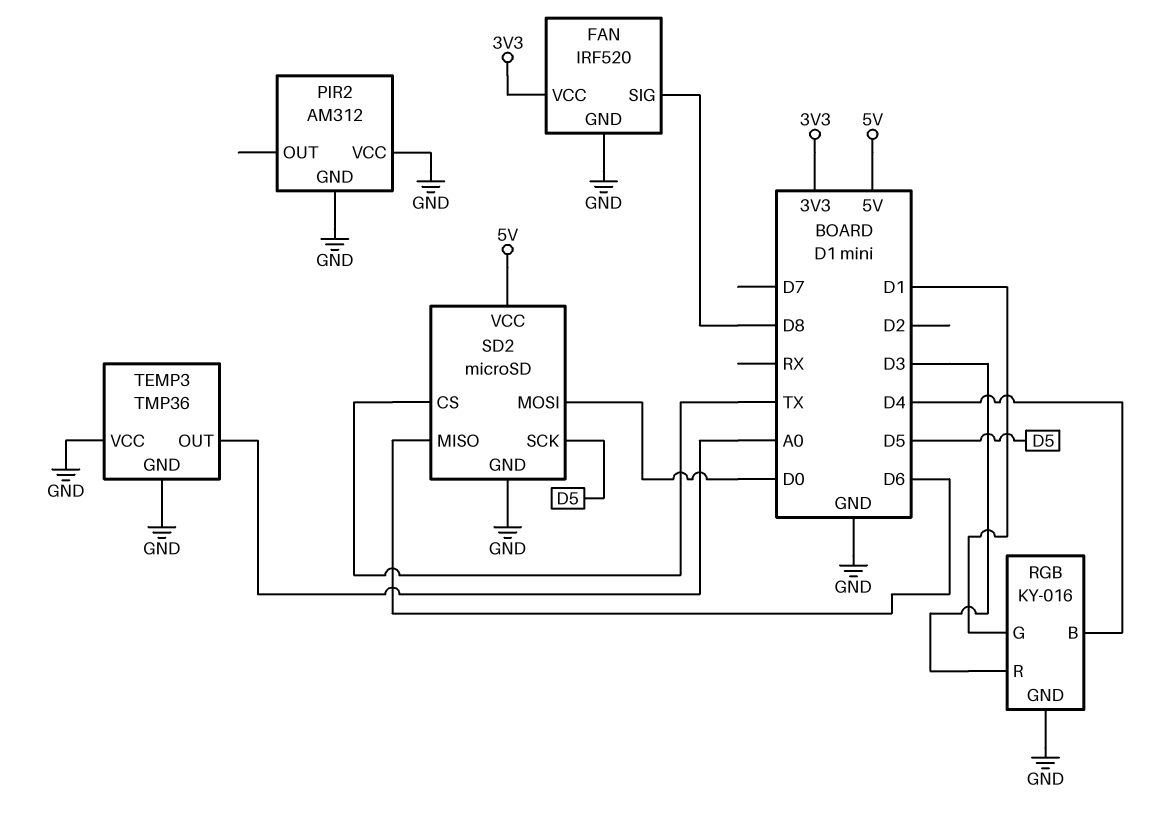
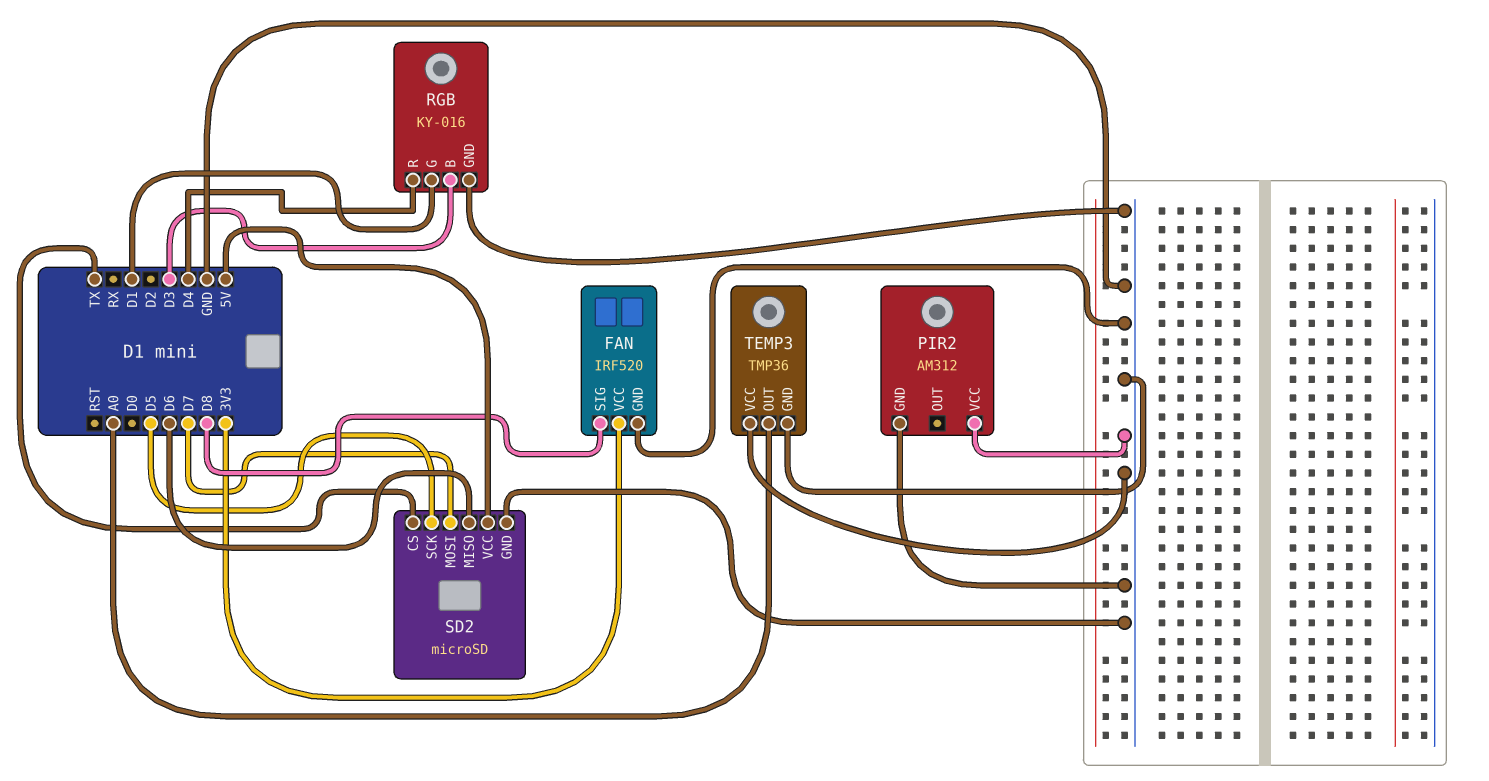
RGB pin B: D4 -> D3
RGB pin R: D3 -> D4
SD2 pin MOSI: D0 -> D7

